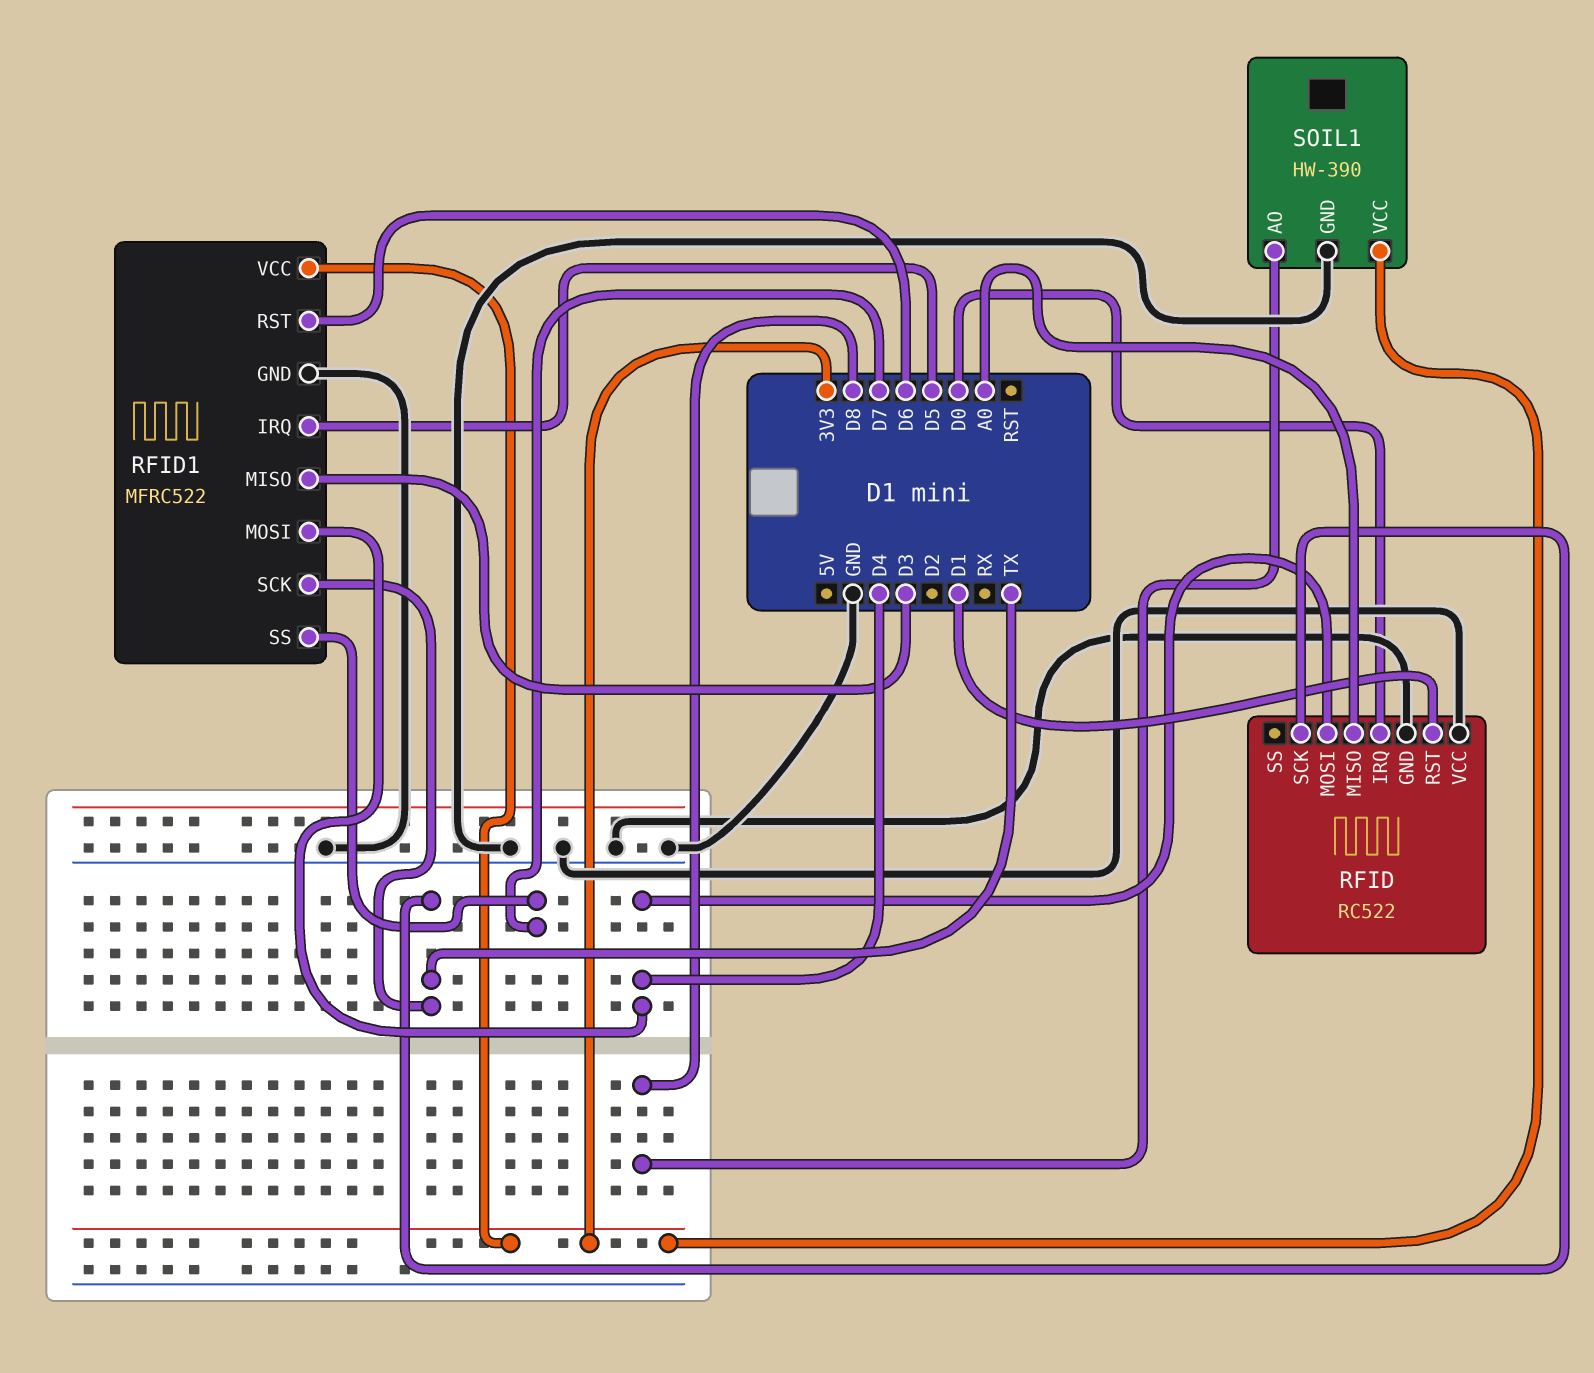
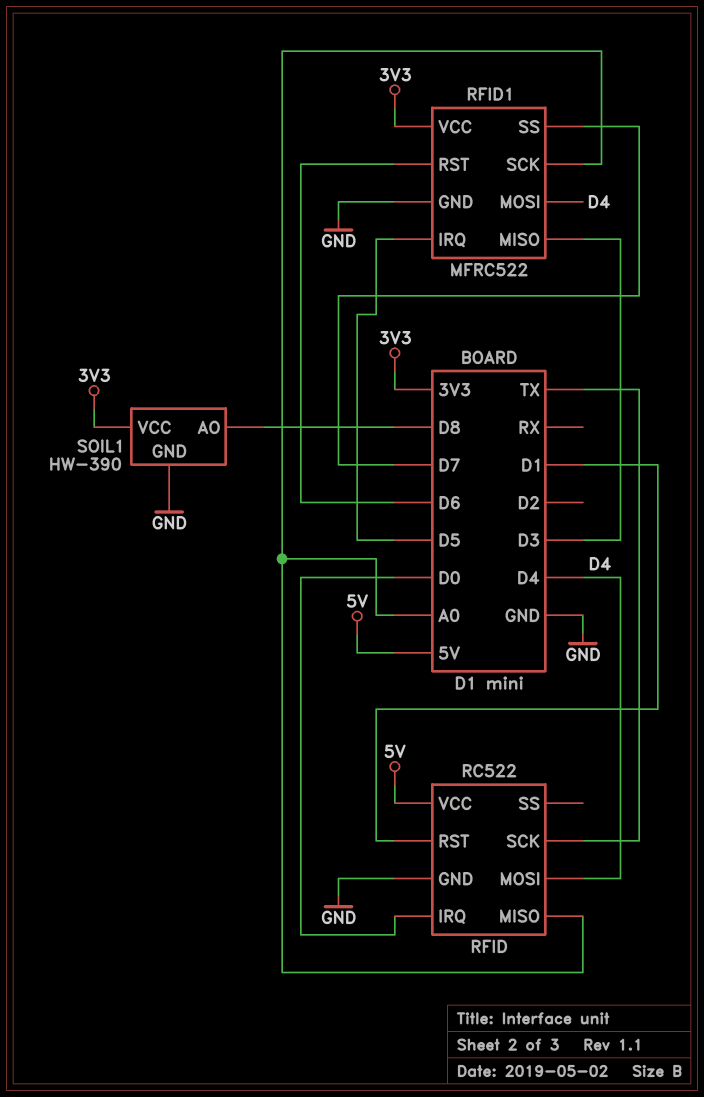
RFID pin VCC: GND -> 5V
RFID1 pin SCK: TX -> A0

